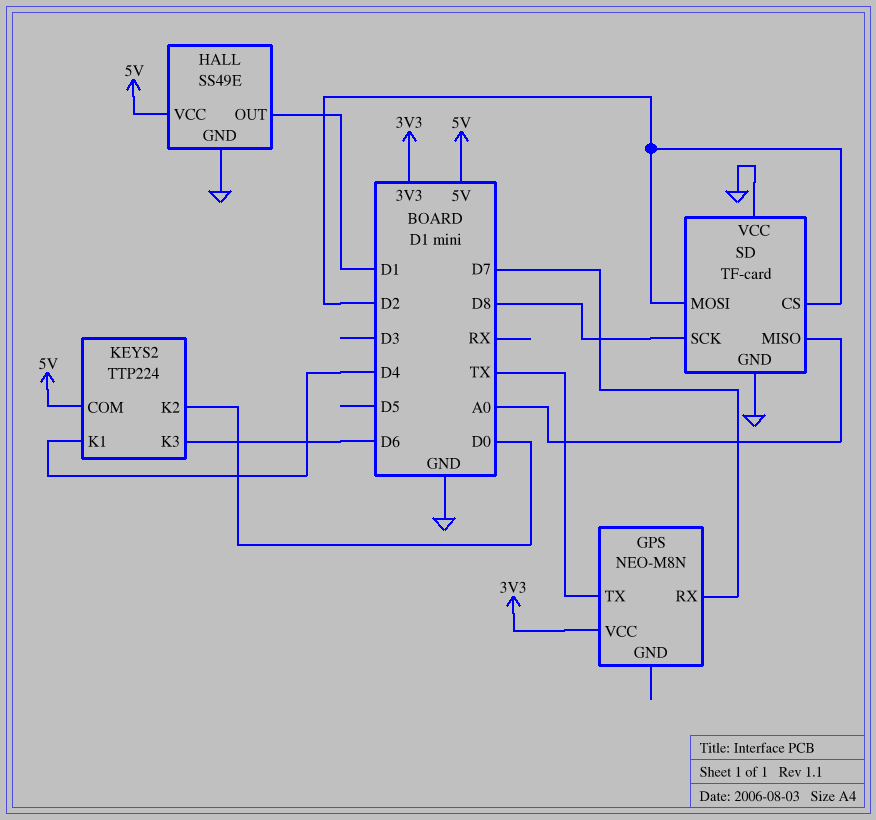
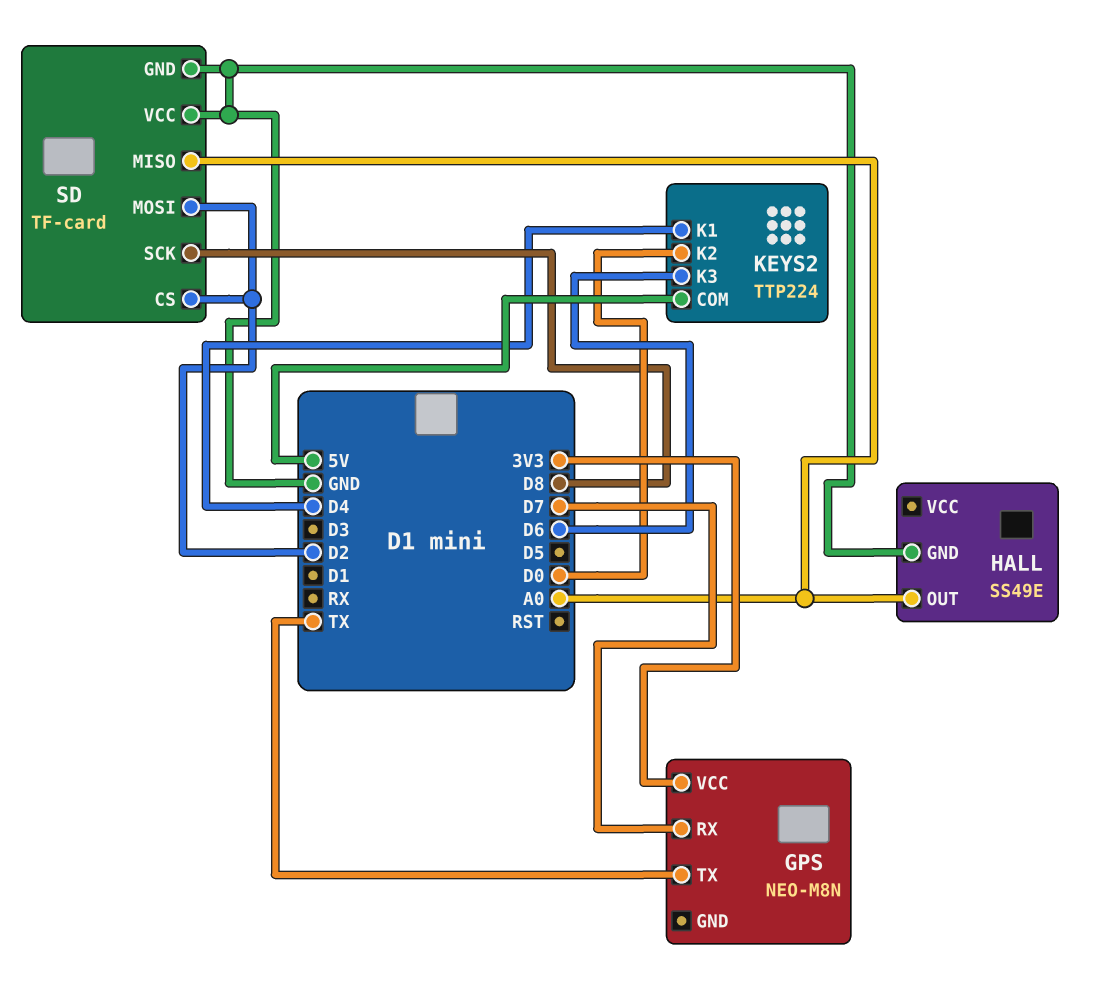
HALL pin OUT: D1 -> A0
HALL pin VCC: 5V -> none

